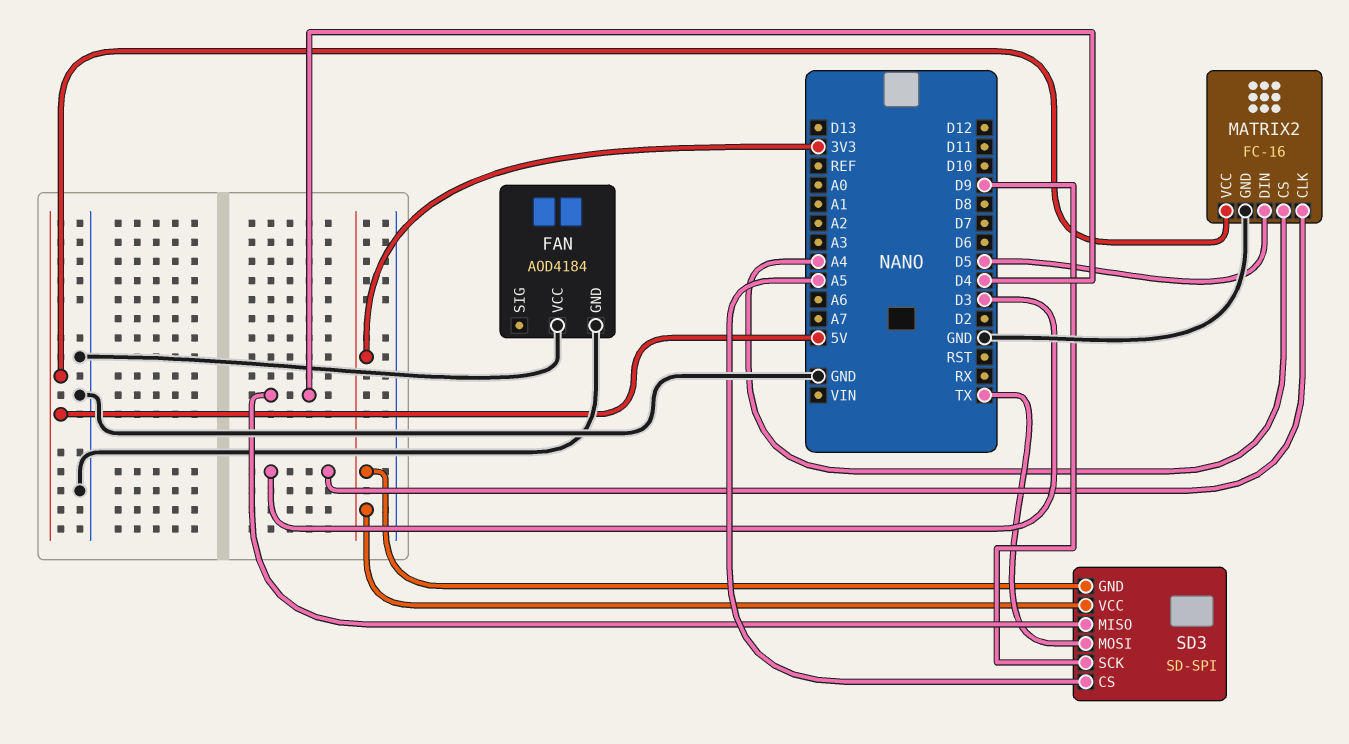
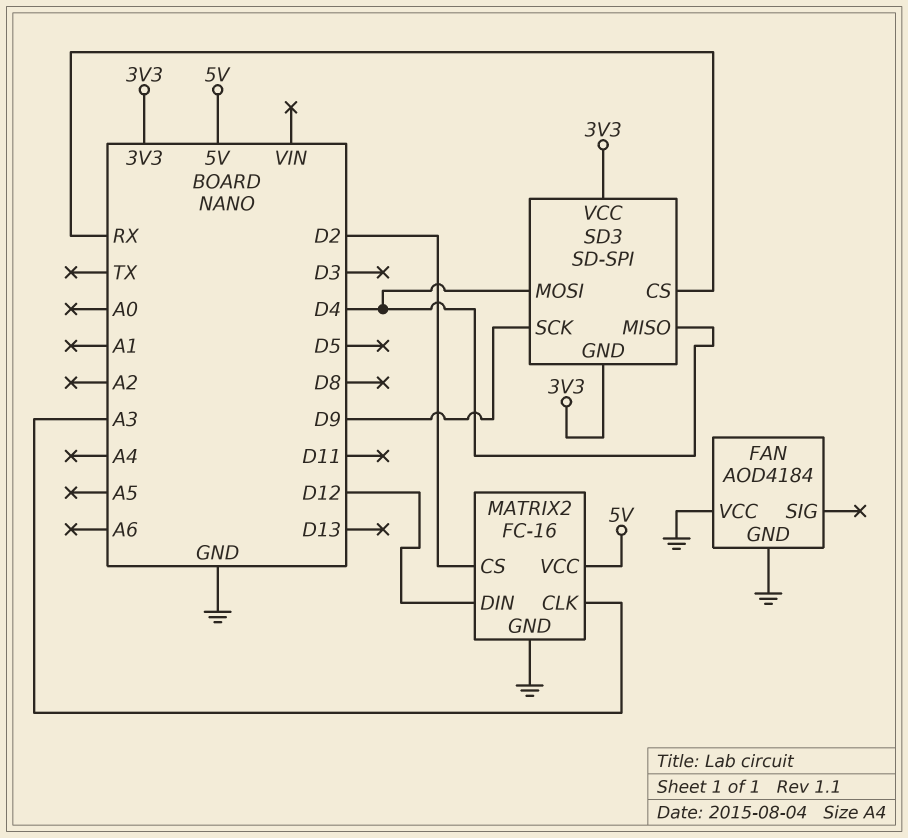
MATRIX2 pin CLK: D3 -> A3
MATRIX2 pin CS: A4 -> D2
MATRIX2 pin DIN: D5 -> D12
SD3 pin CS: A5 -> RX
SD3 pin MOSI: TX -> D4

